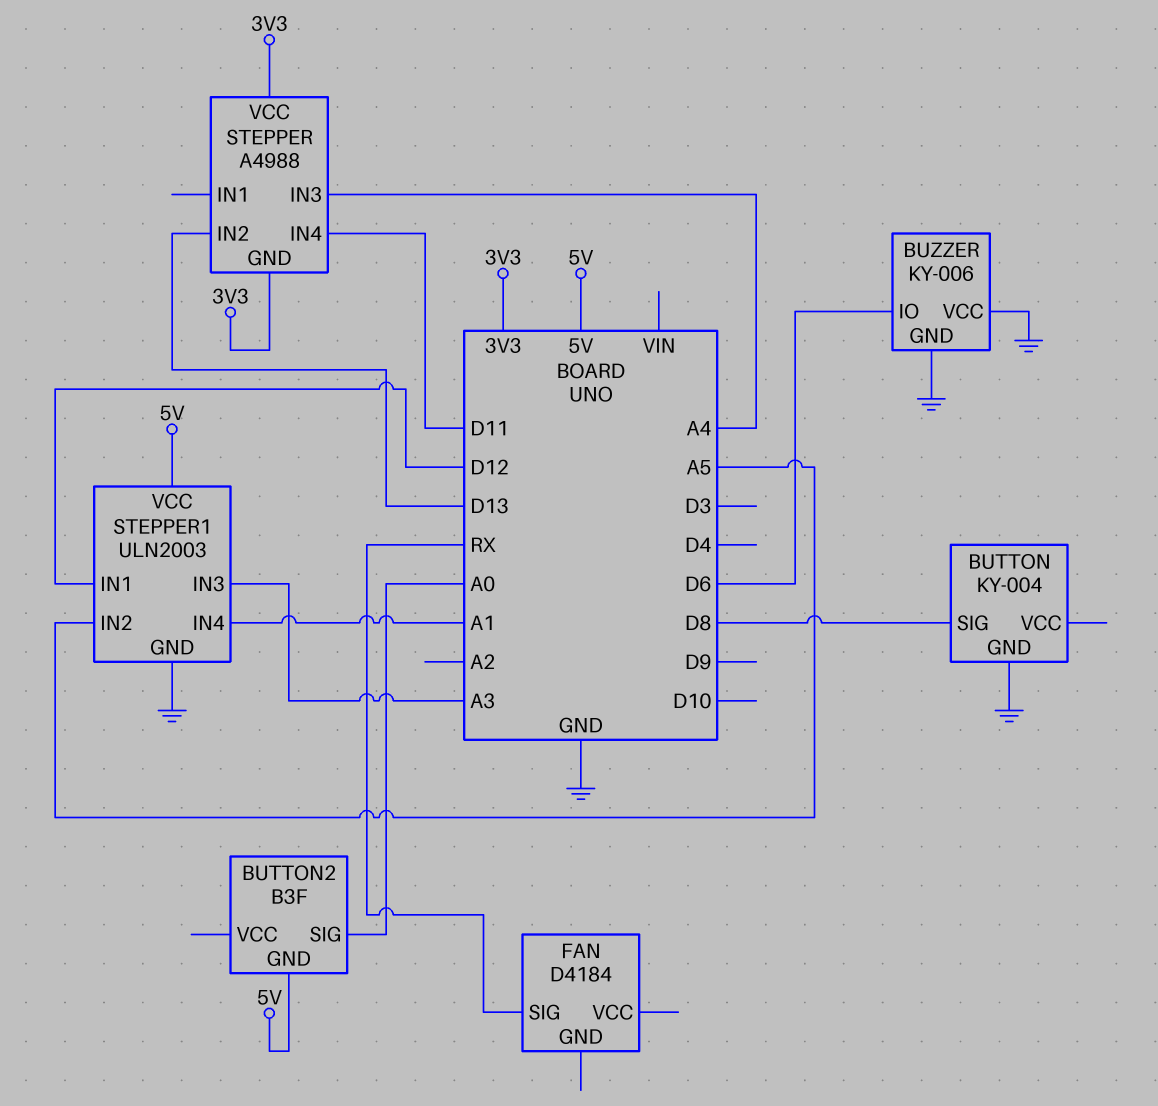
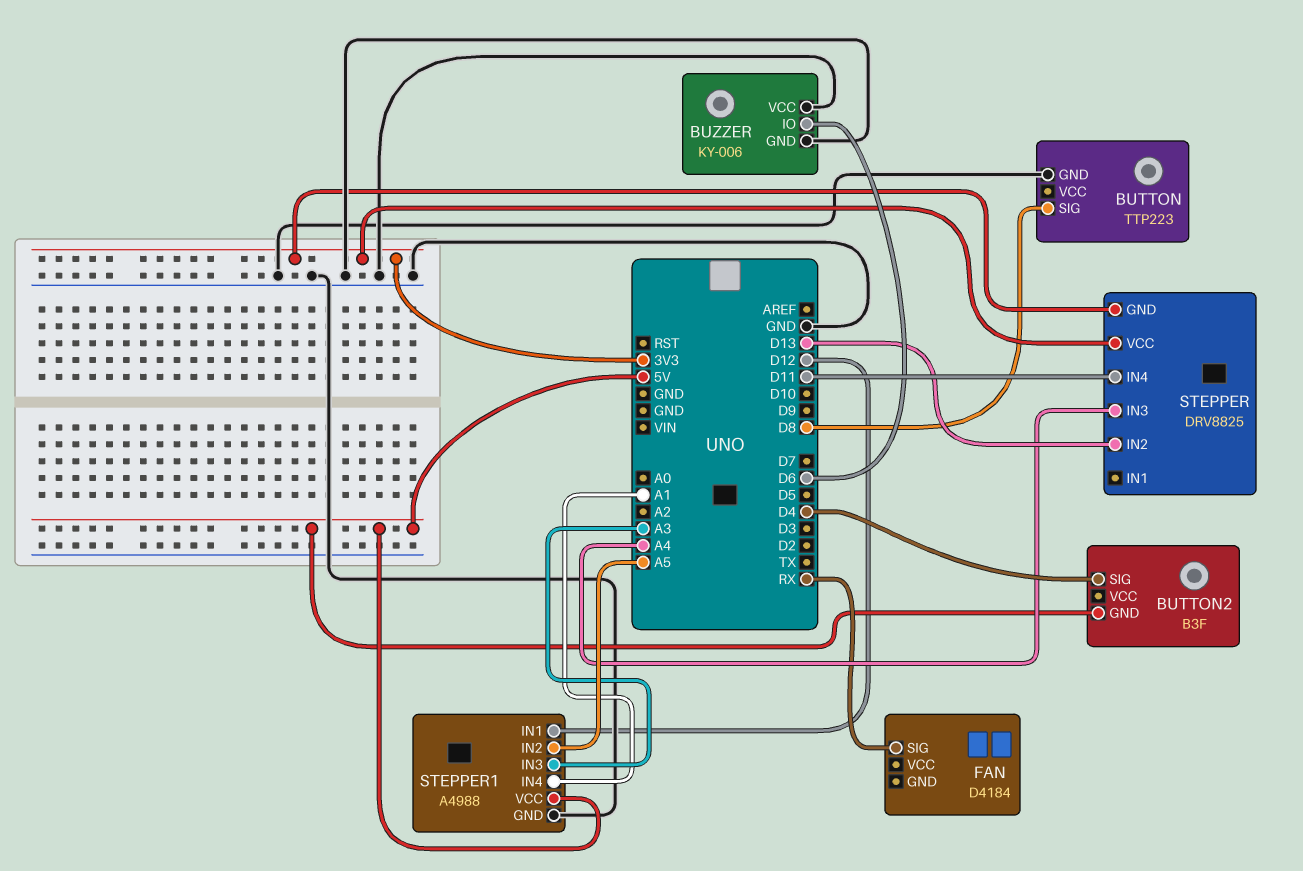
BUTTON: KY-004 -> TTP223
BUTTON2 pin SIG: A0 -> D4
STEPPER: A4988 -> DRV8825
STEPPER1: ULN2003 -> A4988

